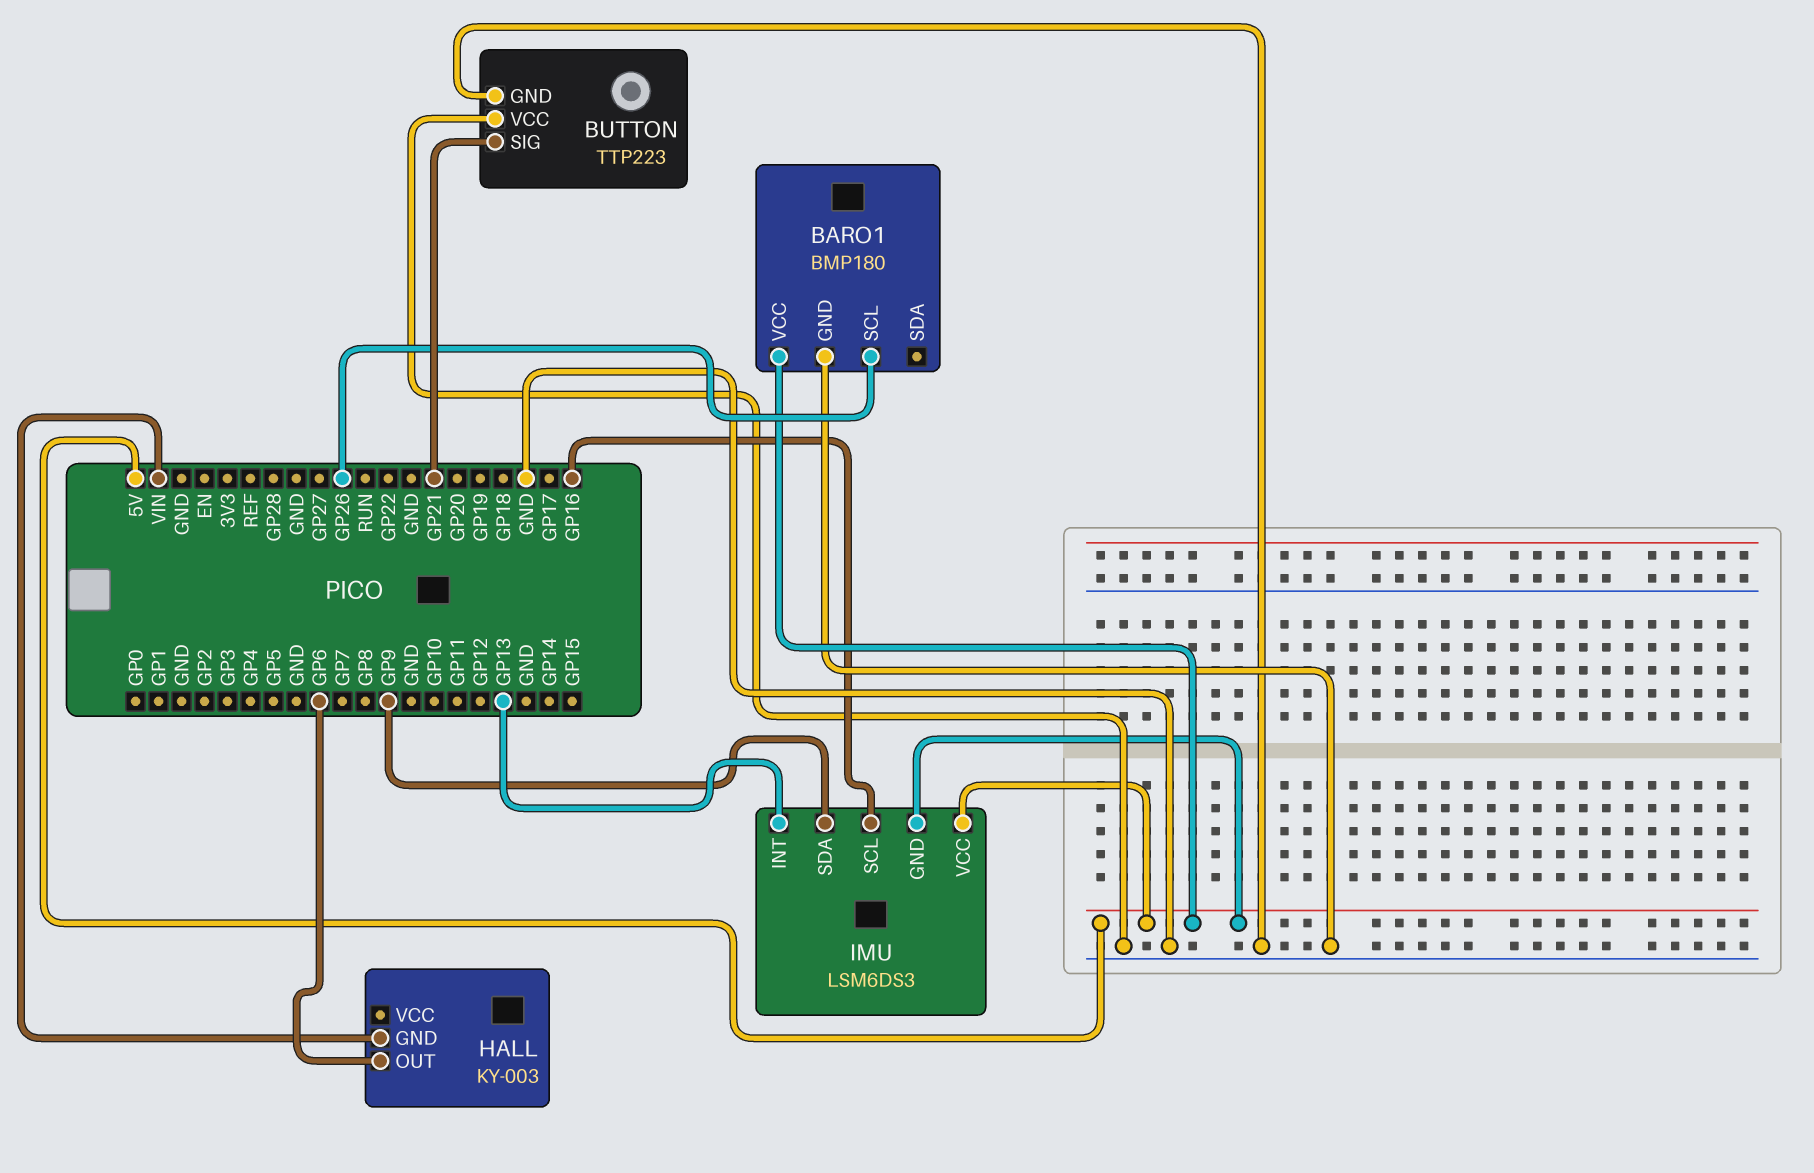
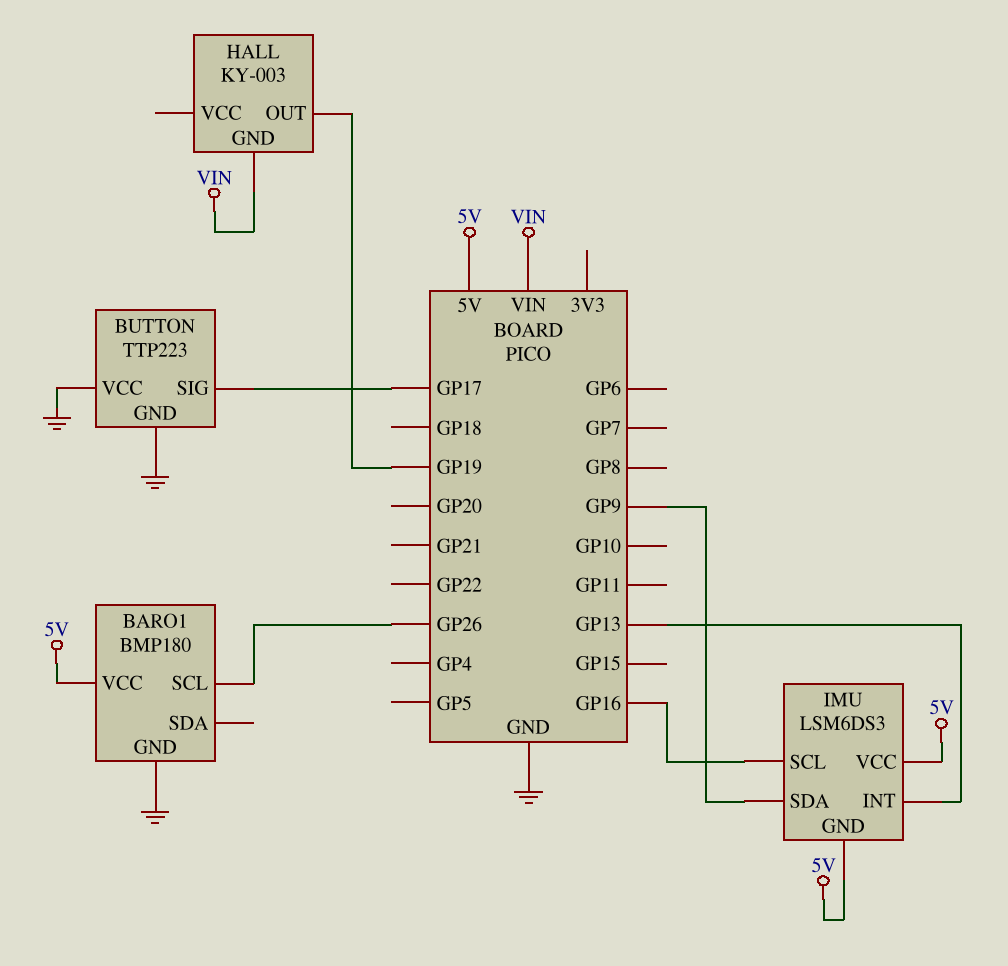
BUTTON pin SIG: GP21 -> GP17
HALL pin OUT: GP6 -> GP19

